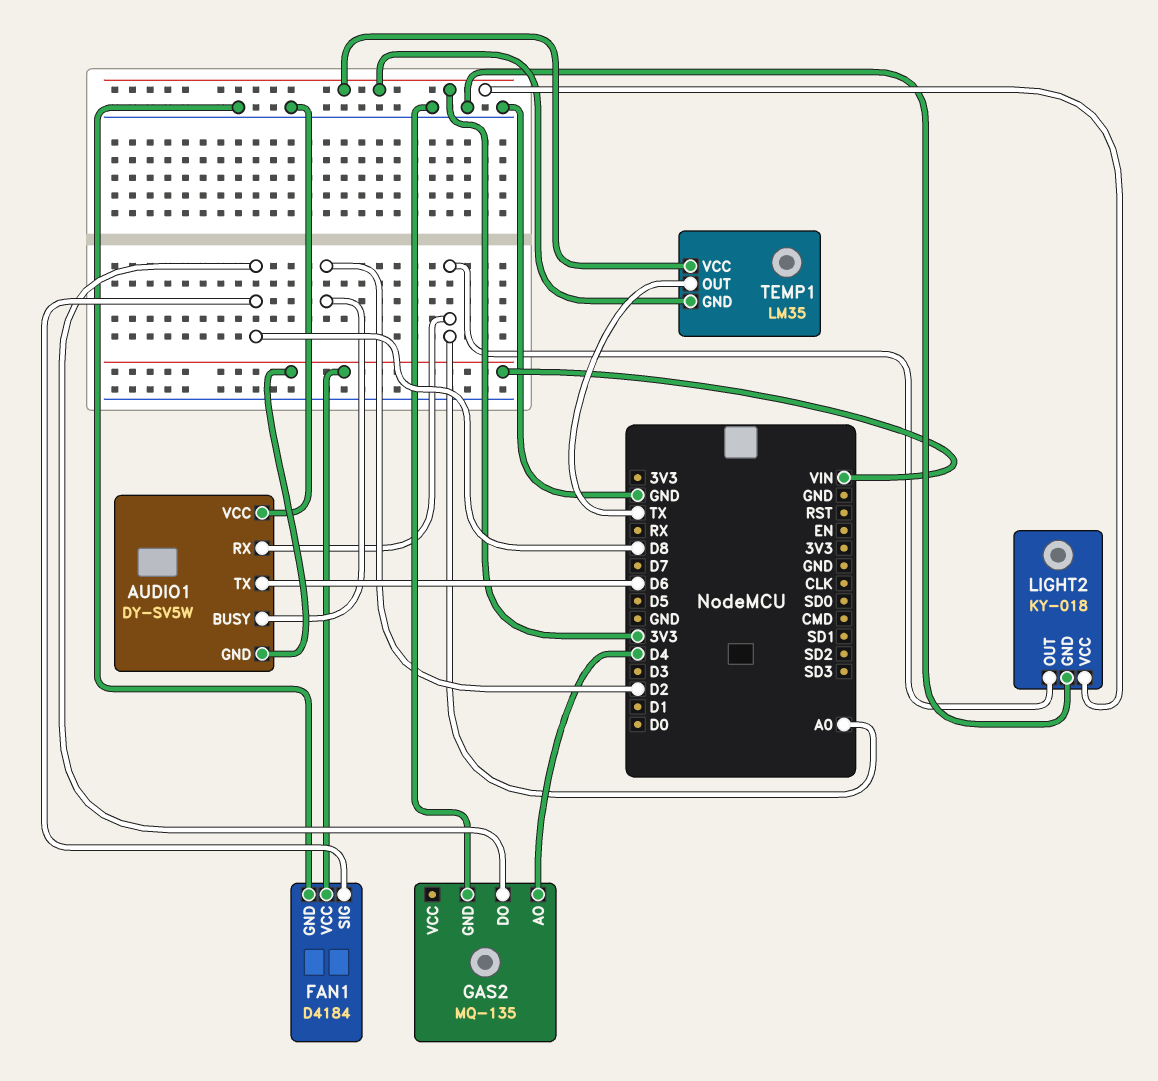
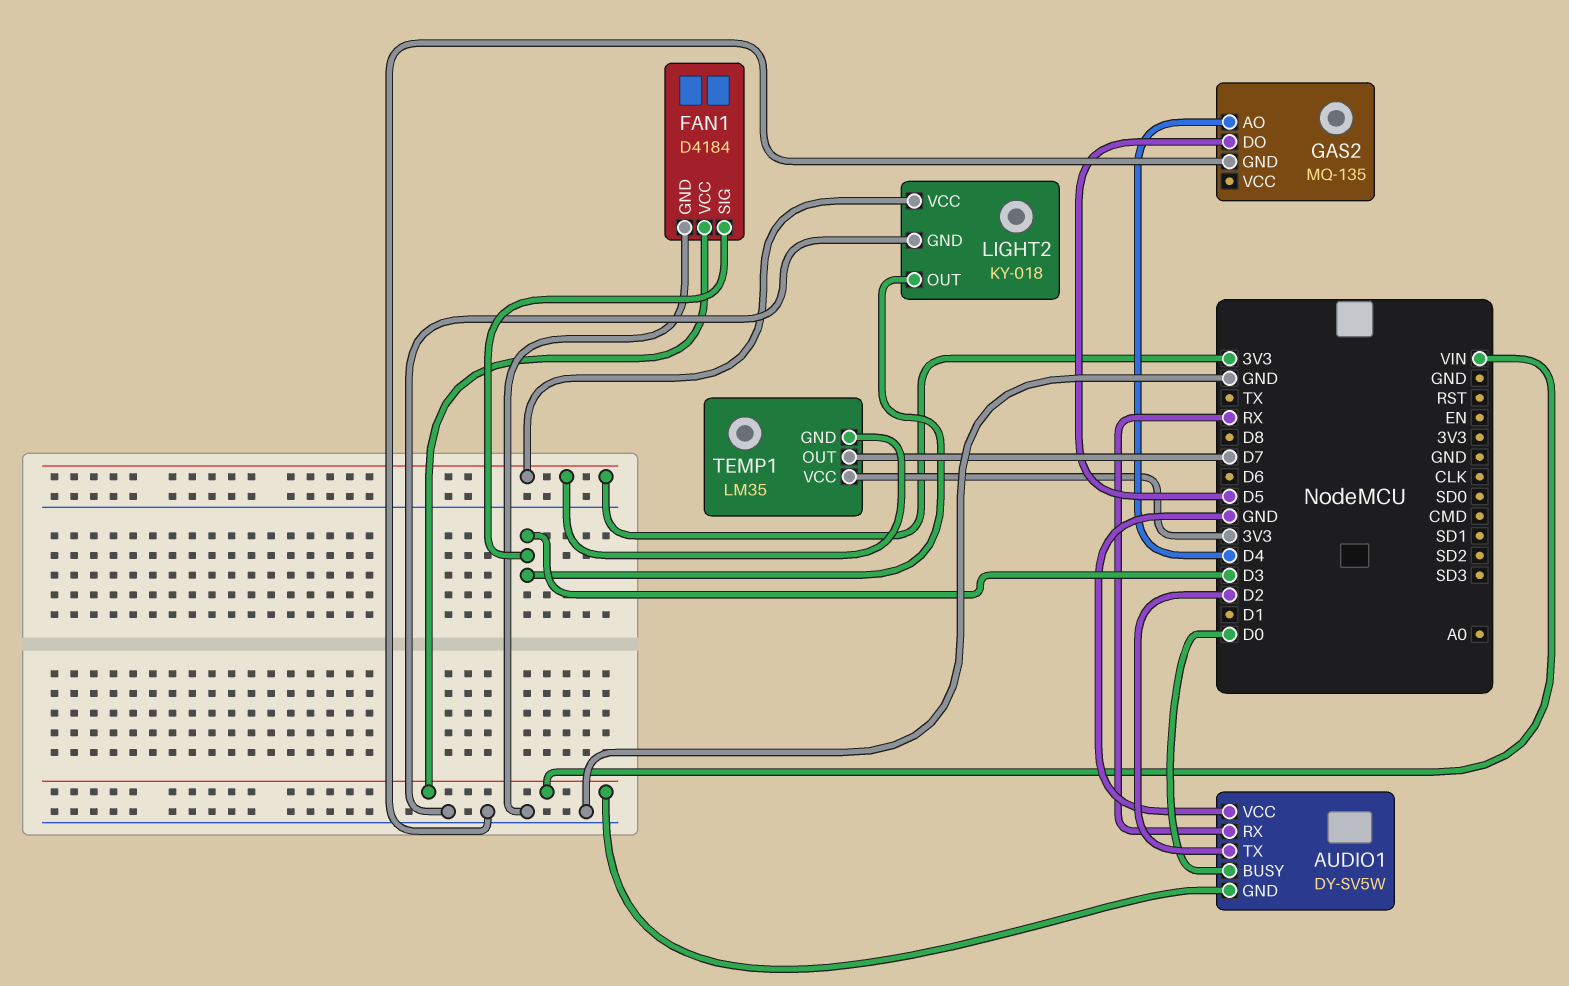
AUDIO1 pin BUSY: D2 -> D0
AUDIO1 pin RX: A0 -> RX
AUDIO1 pin TX: D6 -> D2
FAN1 pin SIG: D8 -> D3
GAS2 pin DO: D8 -> D5
LIGHT2 pin OUT: A0 -> D3
TEMP1 pin OUT: TX -> D7

